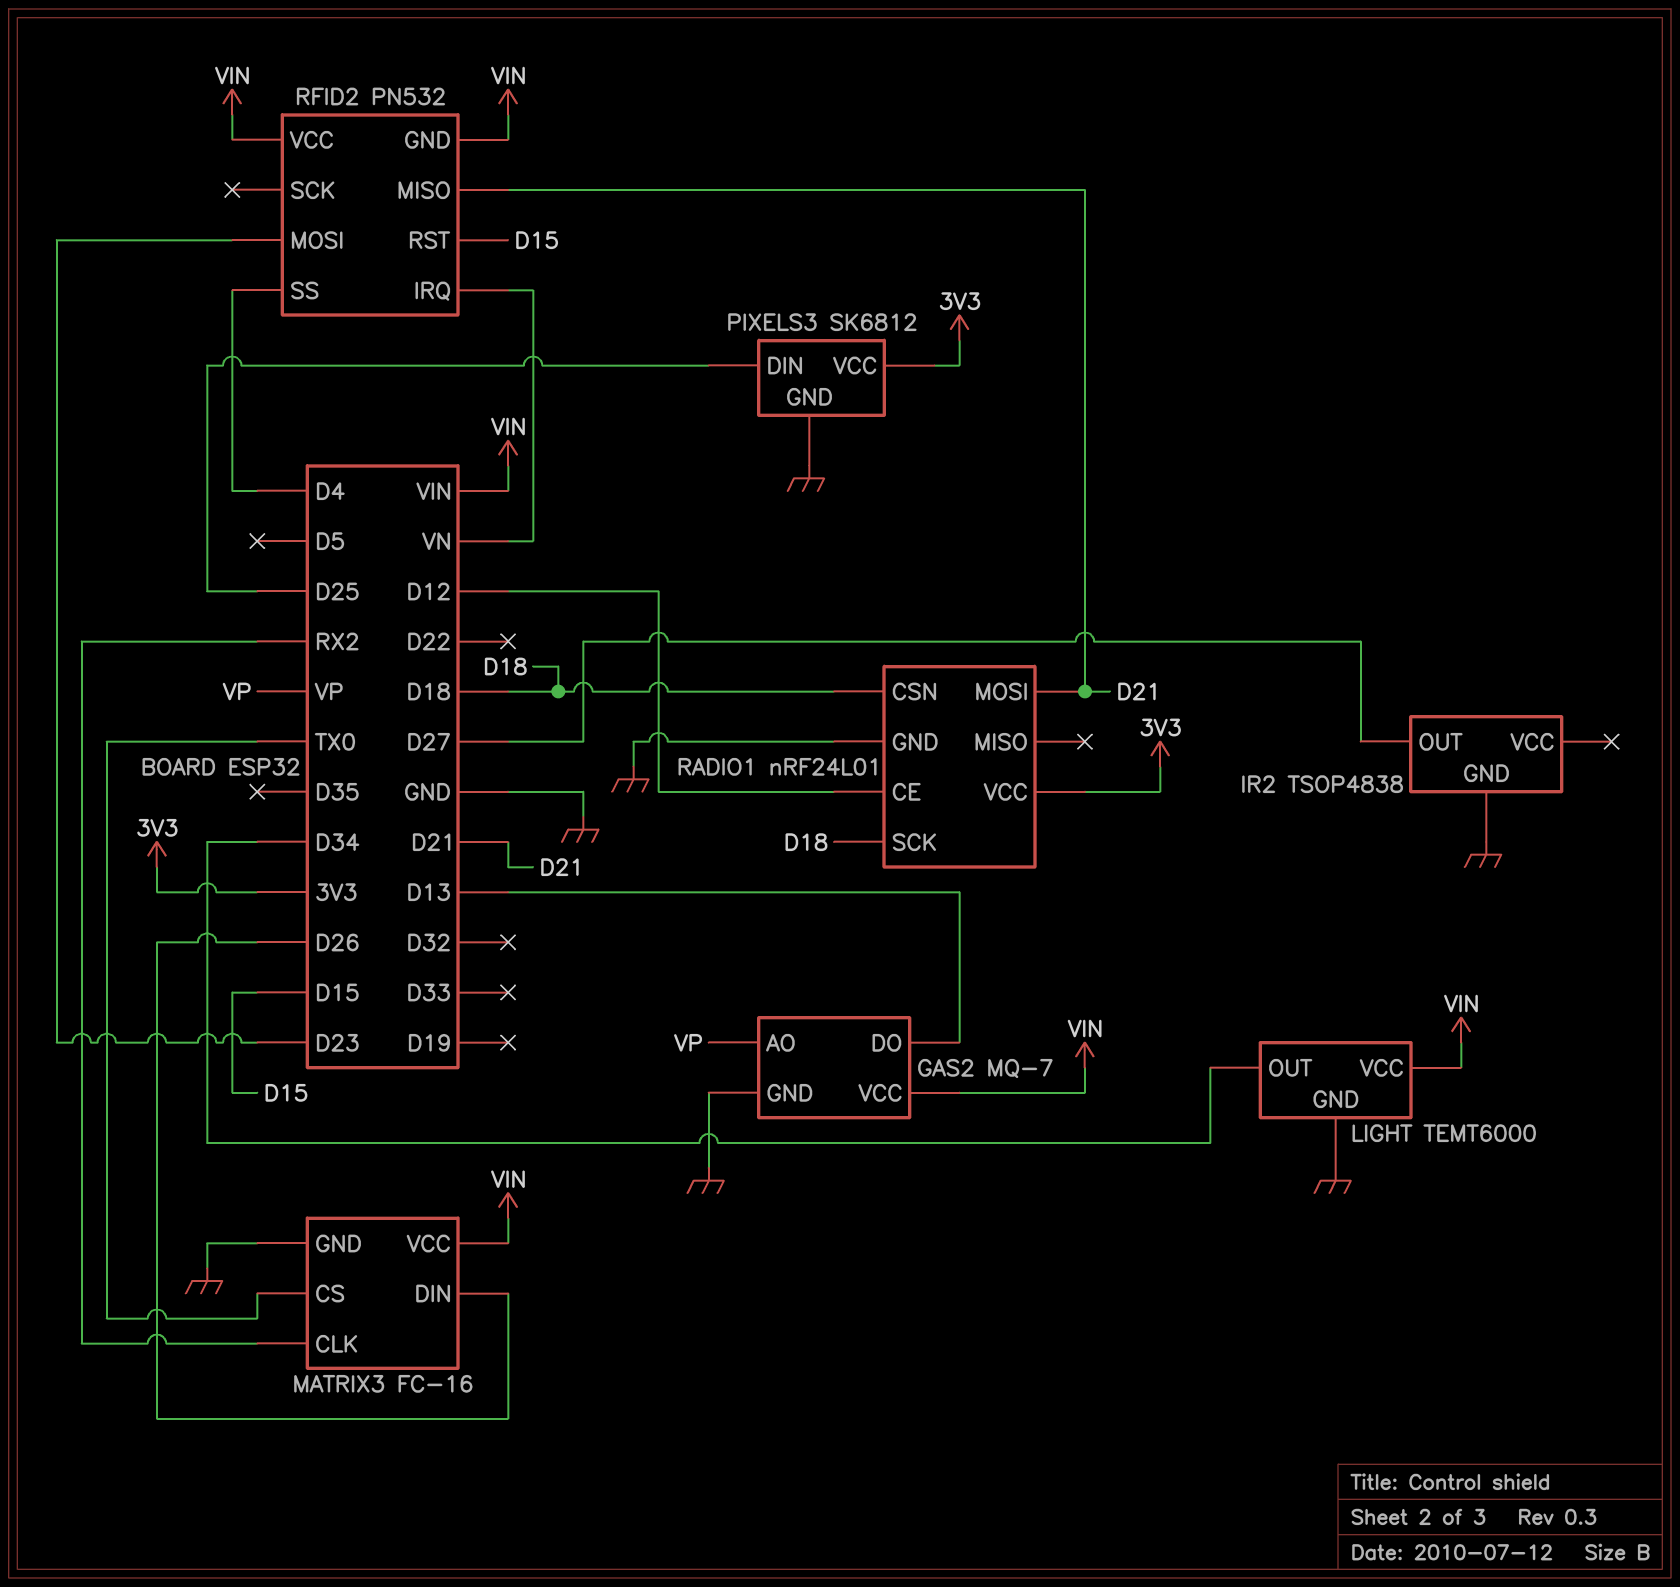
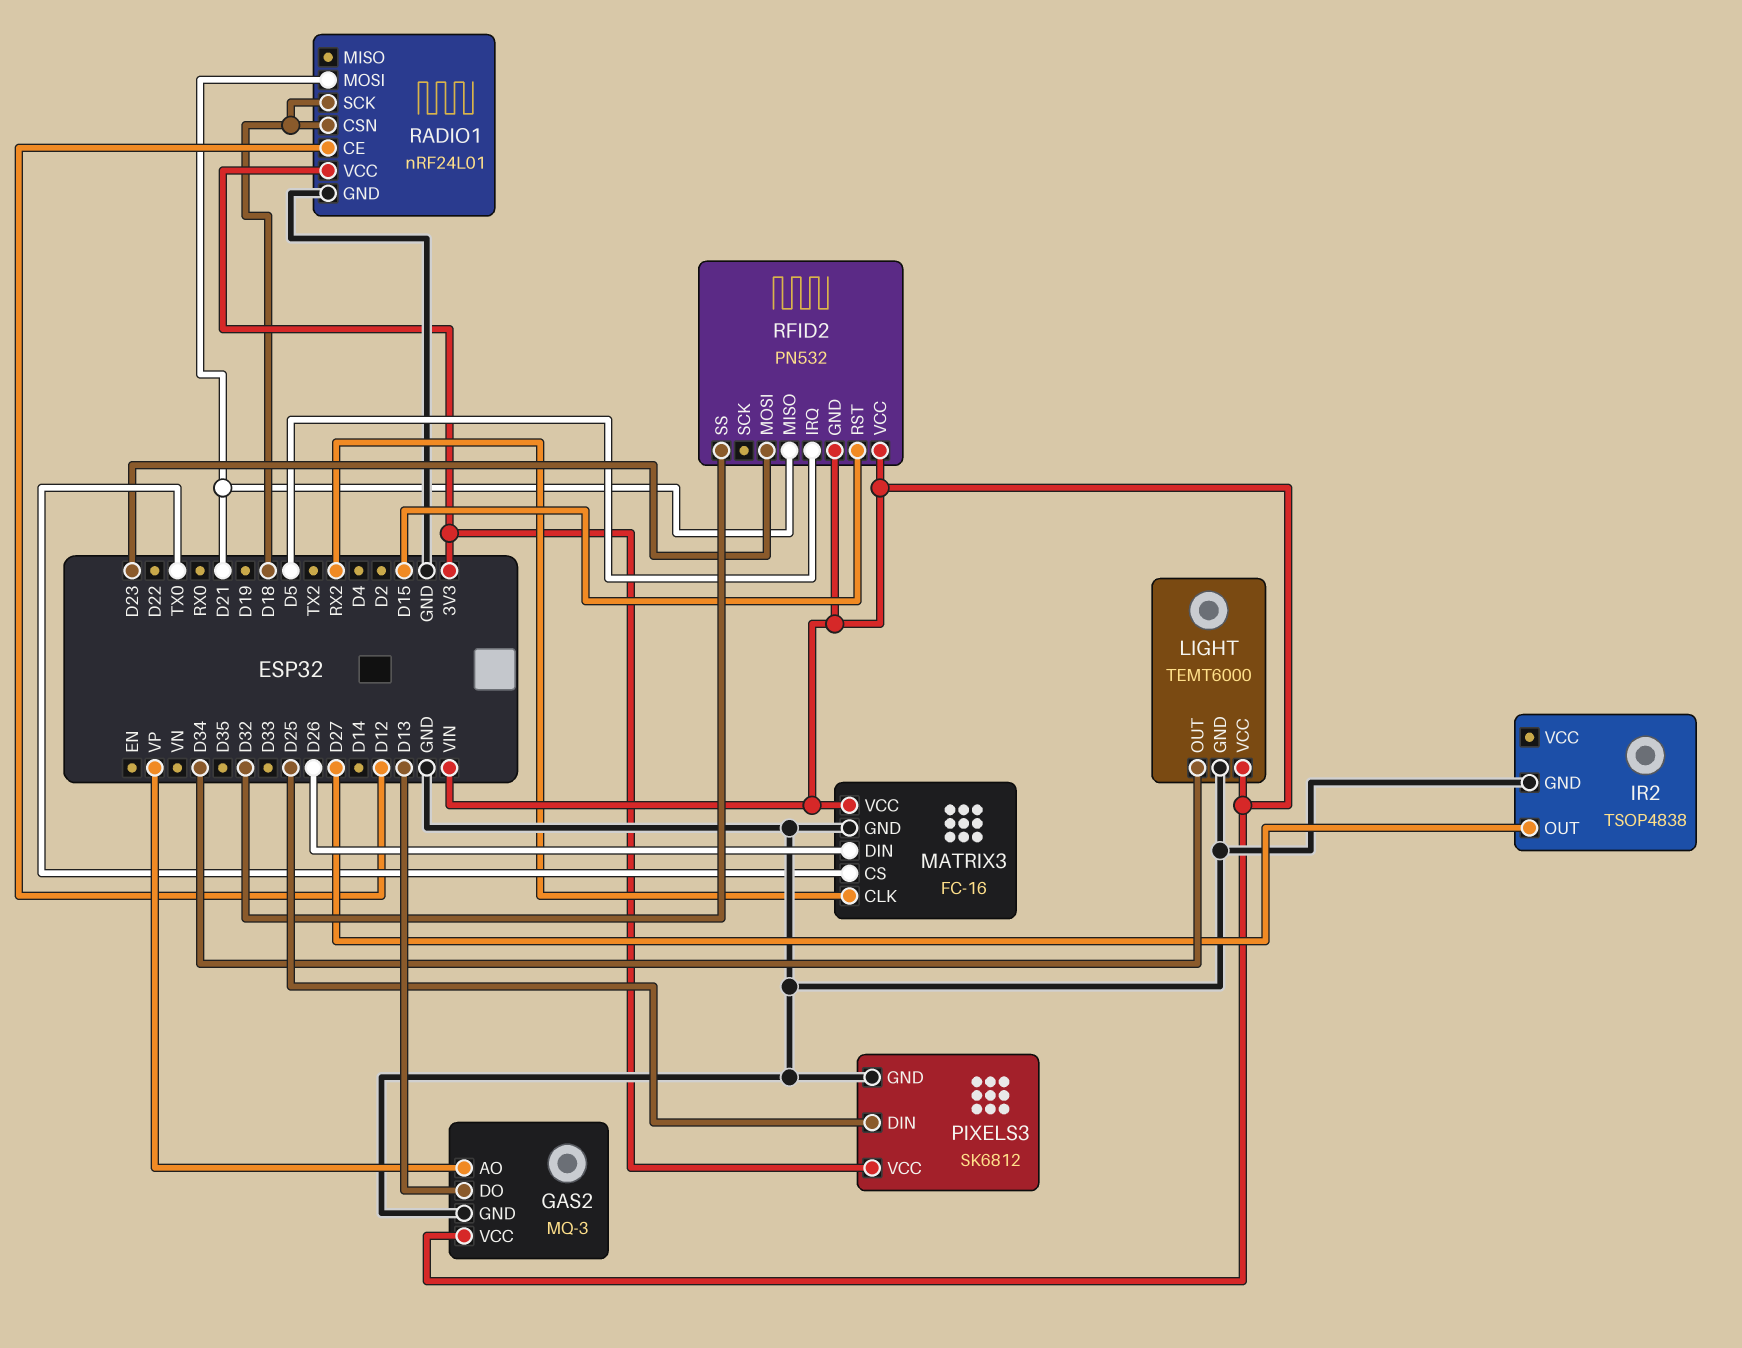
GAS2: MQ-7 -> MQ-3
RFID2 pin IRQ: VN -> D5
RFID2 pin SS: D4 -> D32

